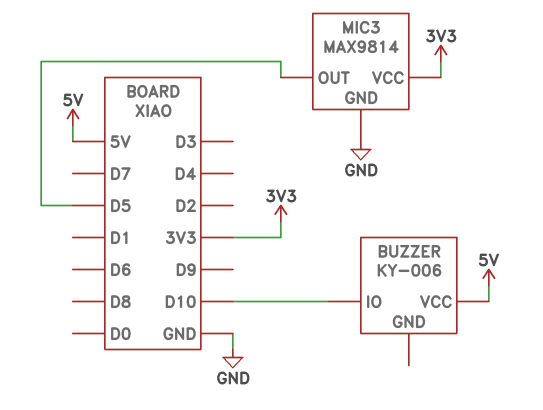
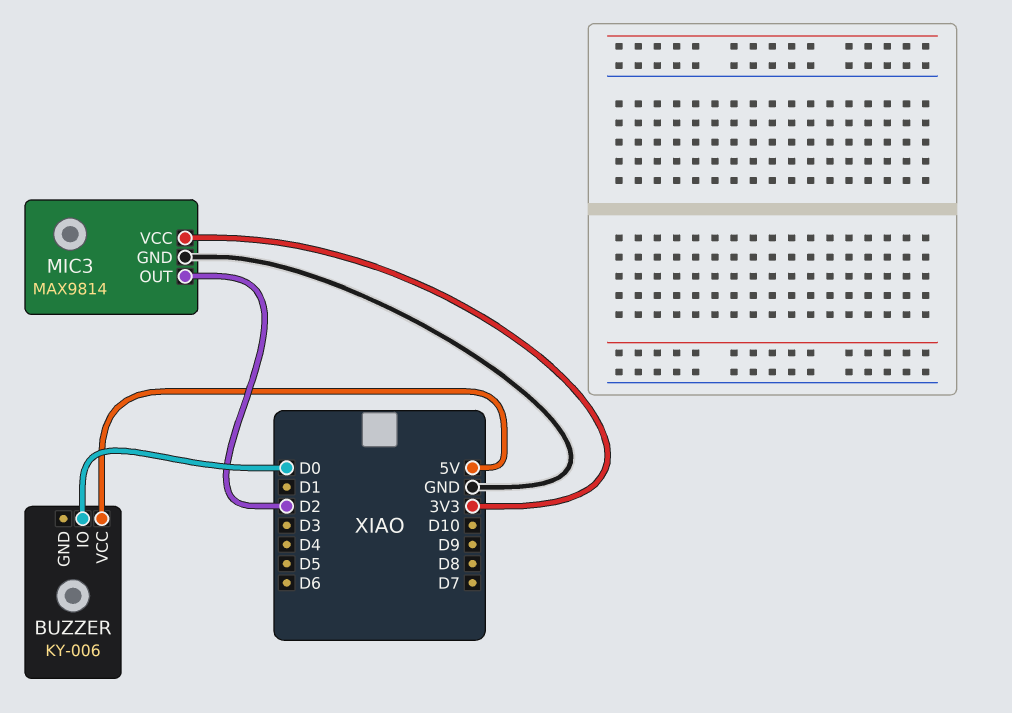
BUZZER pin IO: D10 -> D0
MIC3 pin OUT: D5 -> D2

